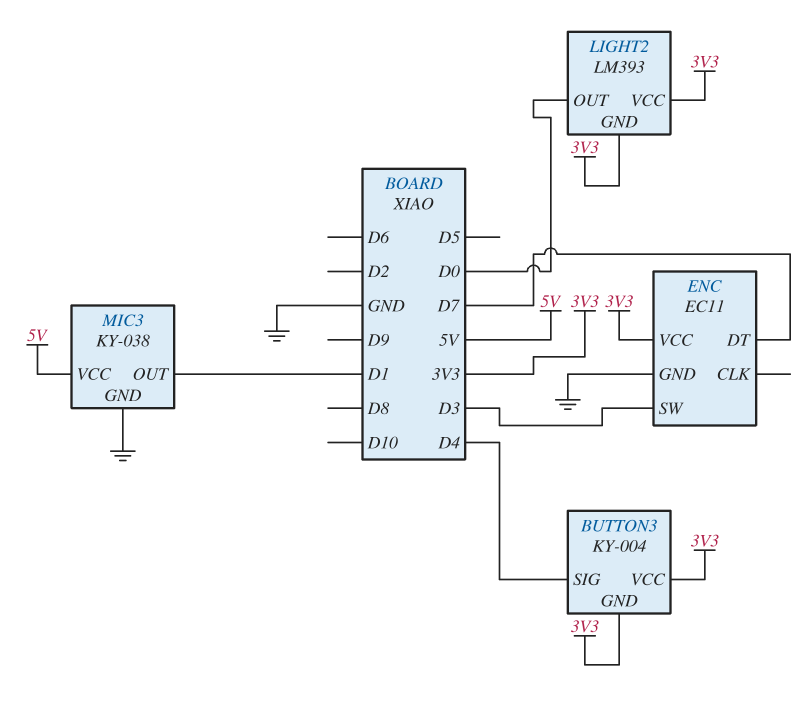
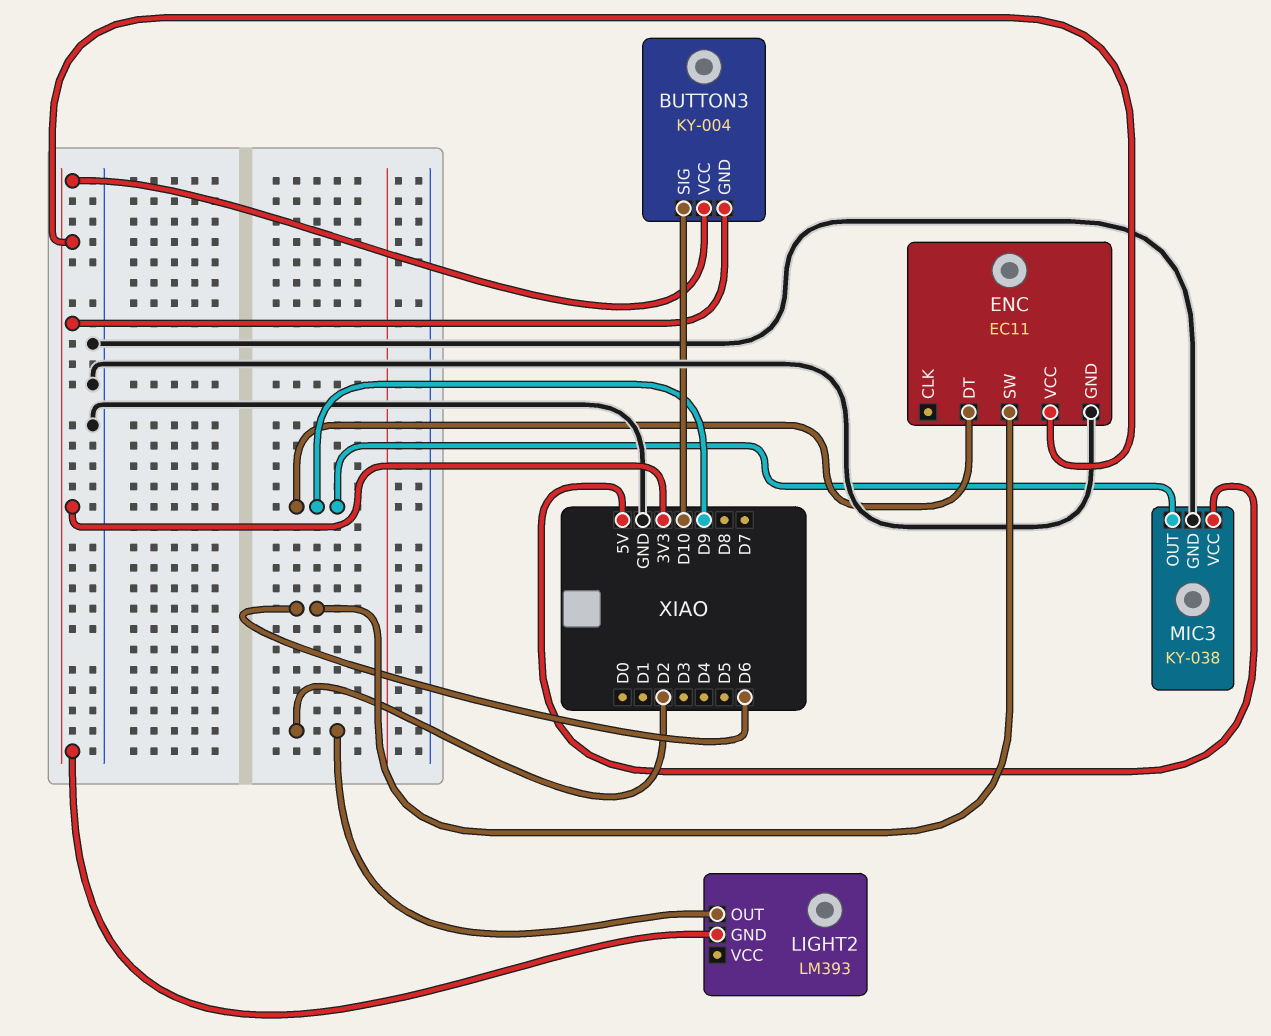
BUTTON3 pin SIG: D4 -> D10
ENC pin DT: D7 -> D9
ENC pin SW: D3 -> D6
LIGHT2 pin OUT: D0 -> D2
LIGHT2 pin VCC: 3V3 -> none
MIC3 pin OUT: D1 -> D9

